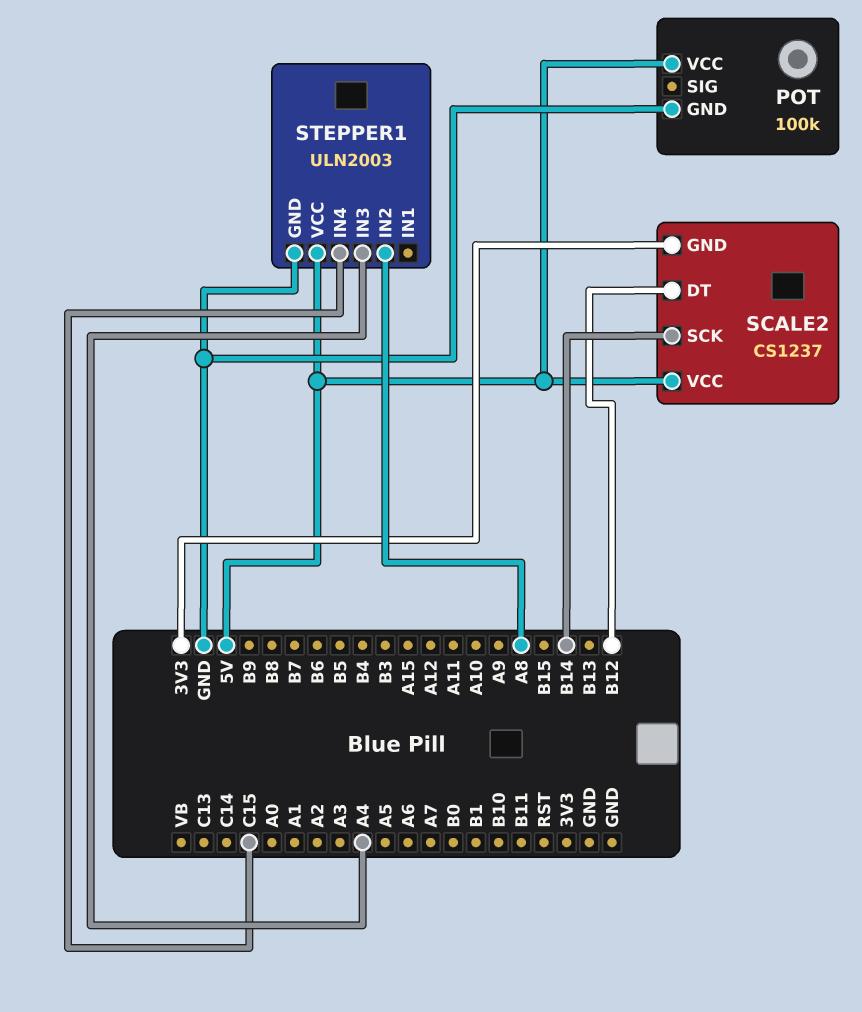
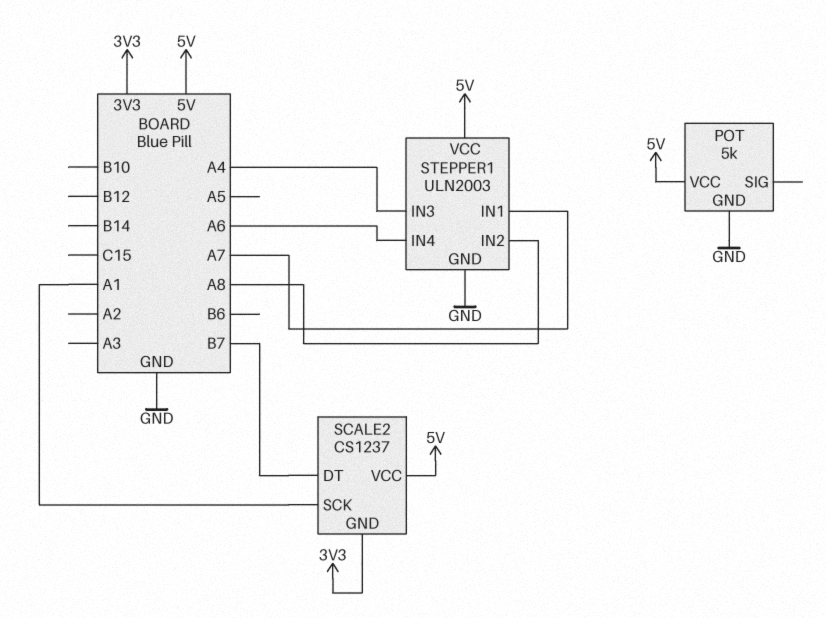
POT: 100k -> 5k
SCALE2 pin DT: B12 -> B7
SCALE2 pin SCK: B14 -> A1
STEPPER1 pin IN1: none -> A7
STEPPER1 pin IN4: C15 -> A6

